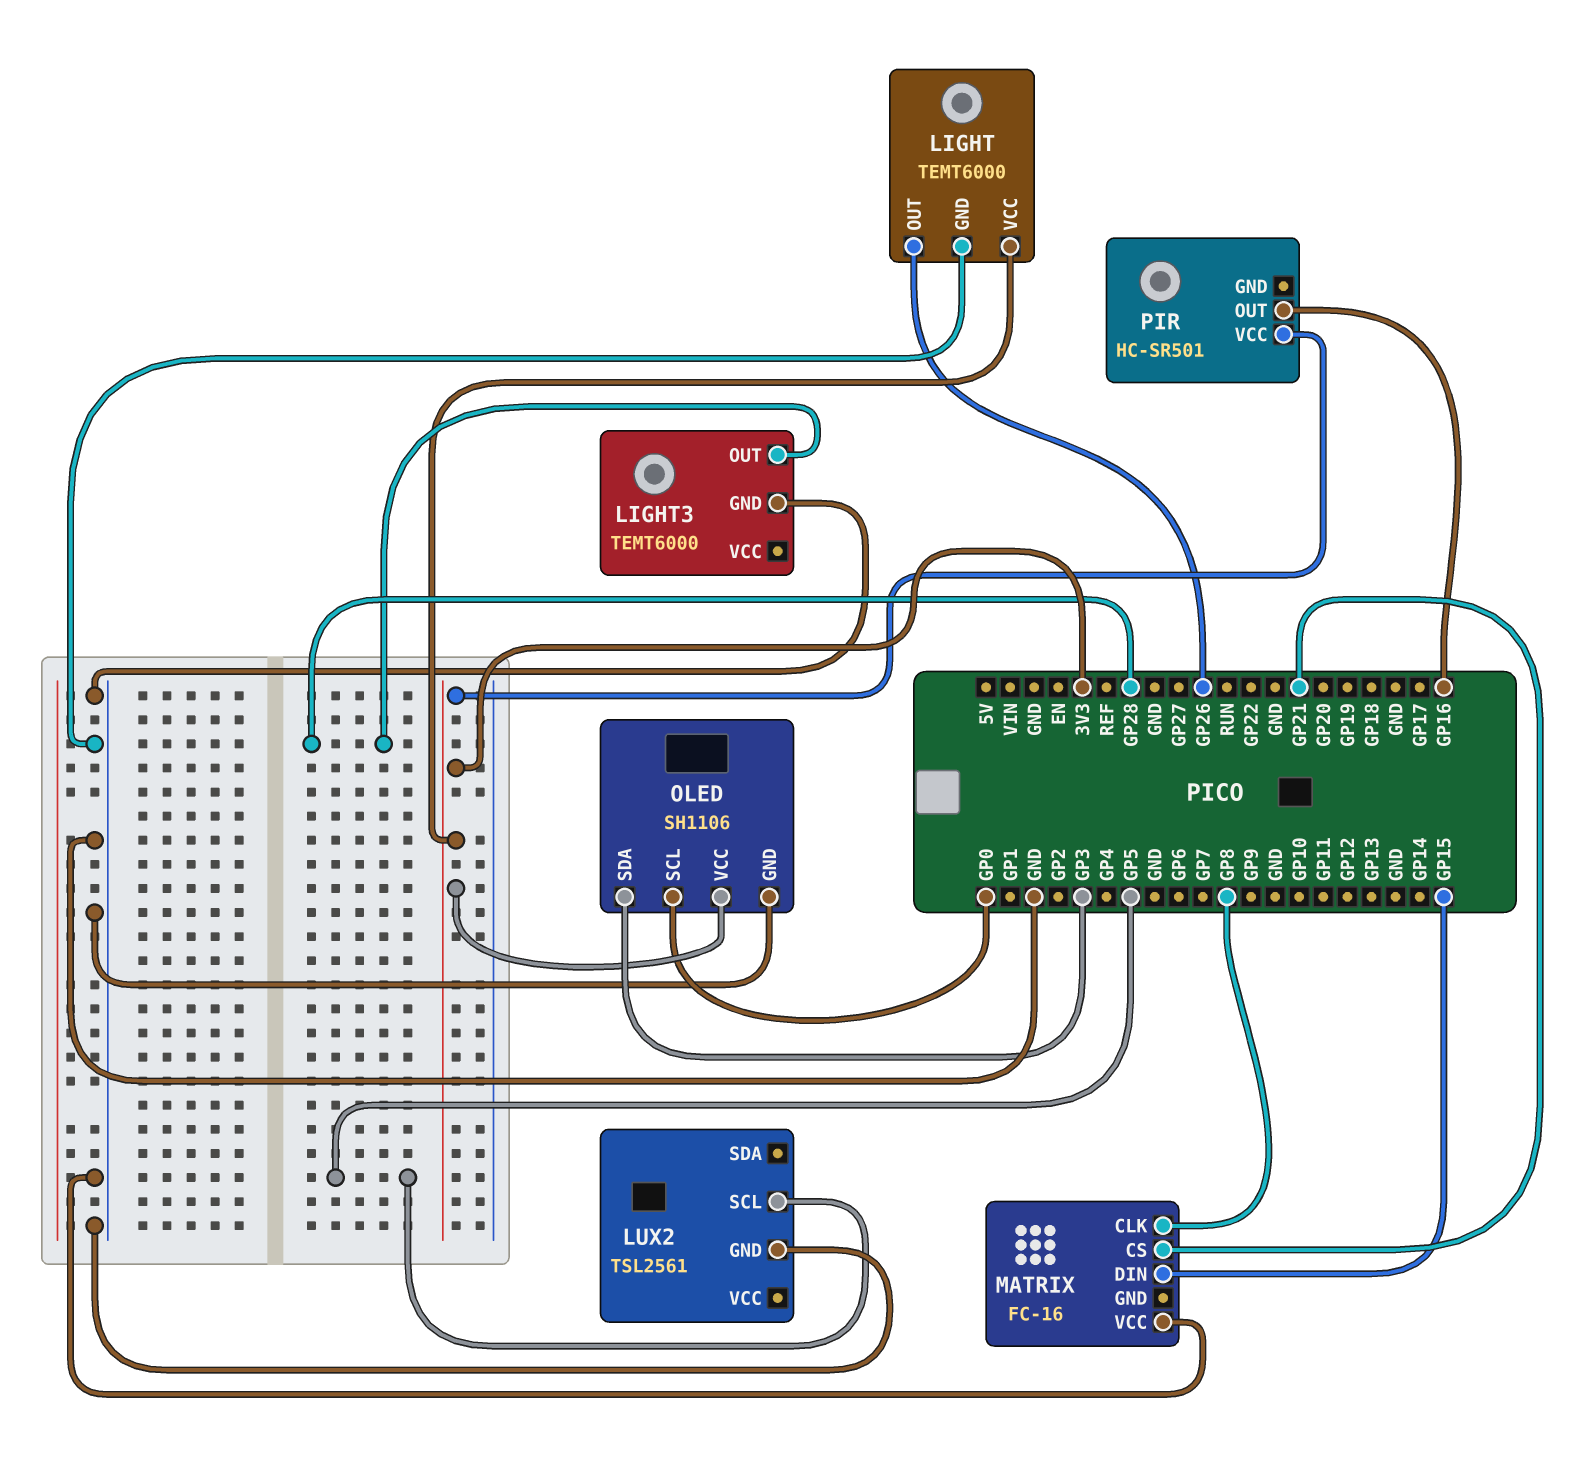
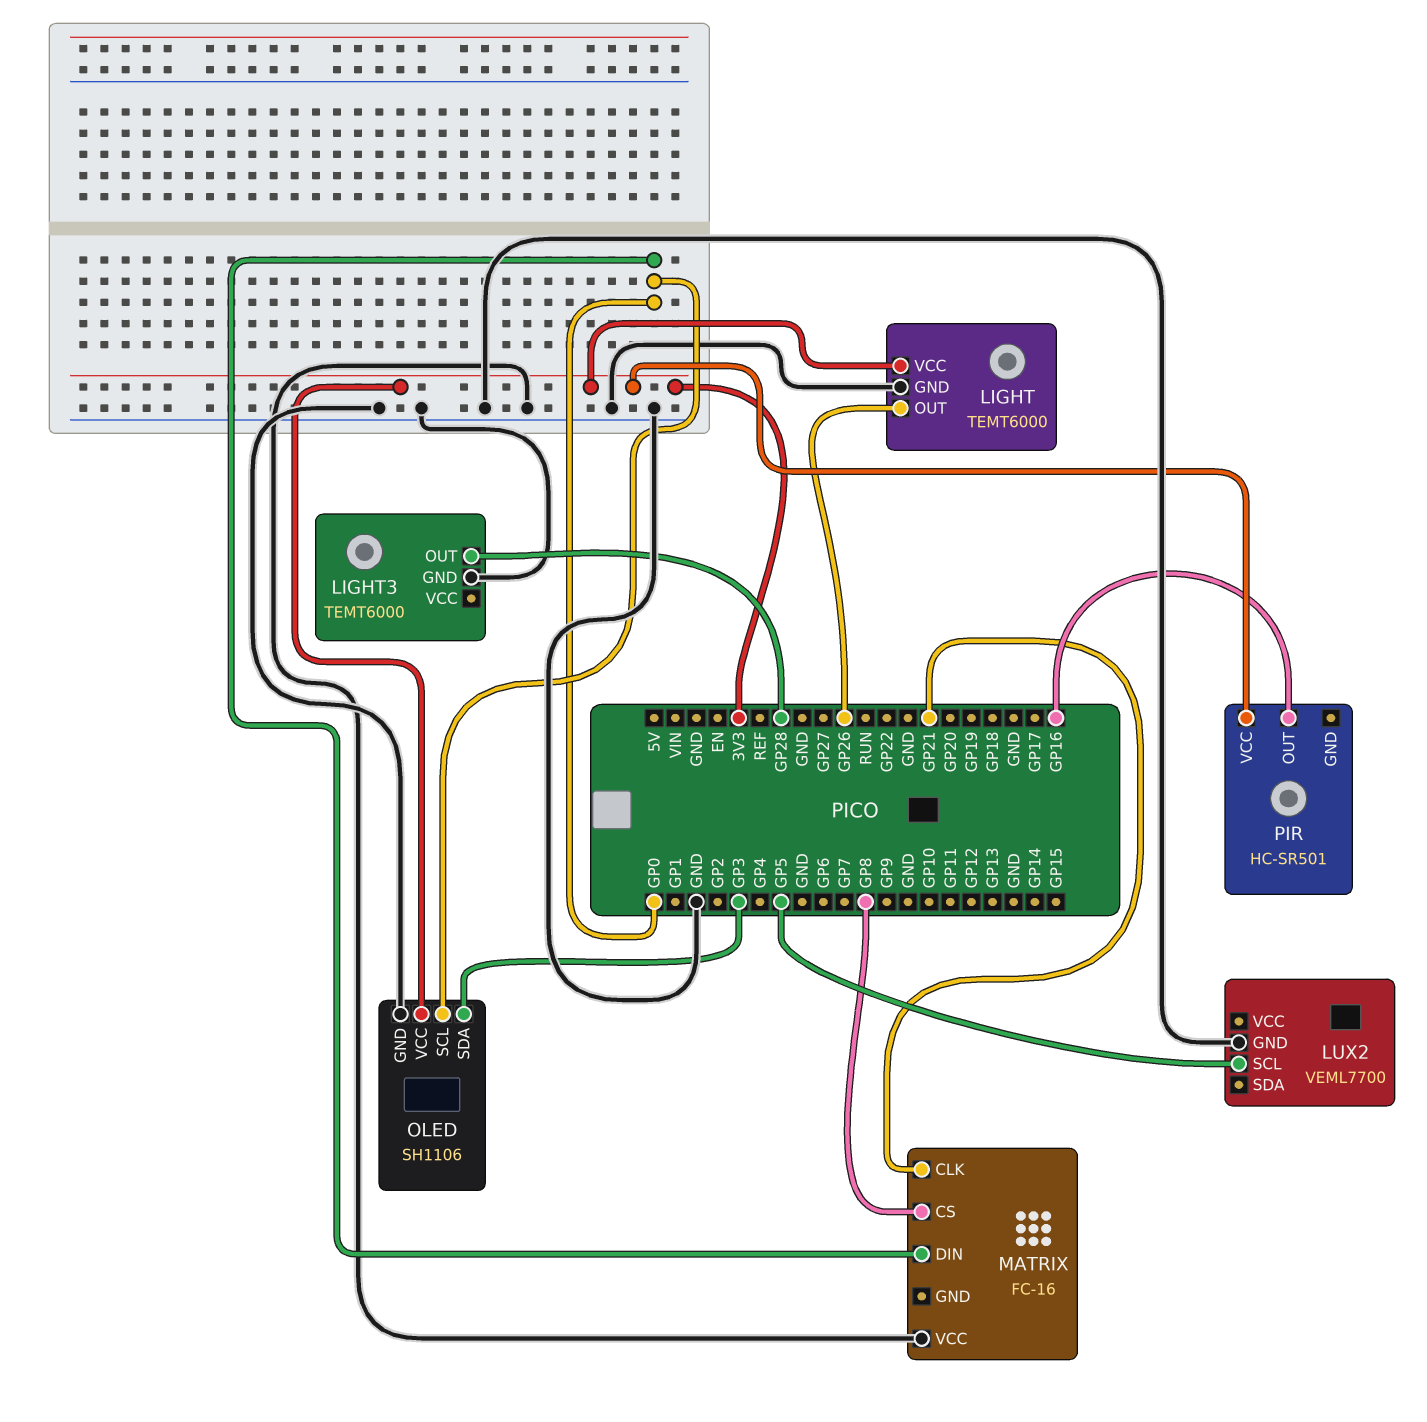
LUX2: TSL2561 -> VEML7700
MATRIX pin CLK: GP8 -> GP21
MATRIX pin CS: GP21 -> GP8
MATRIX pin DIN: GP15 -> GP0

